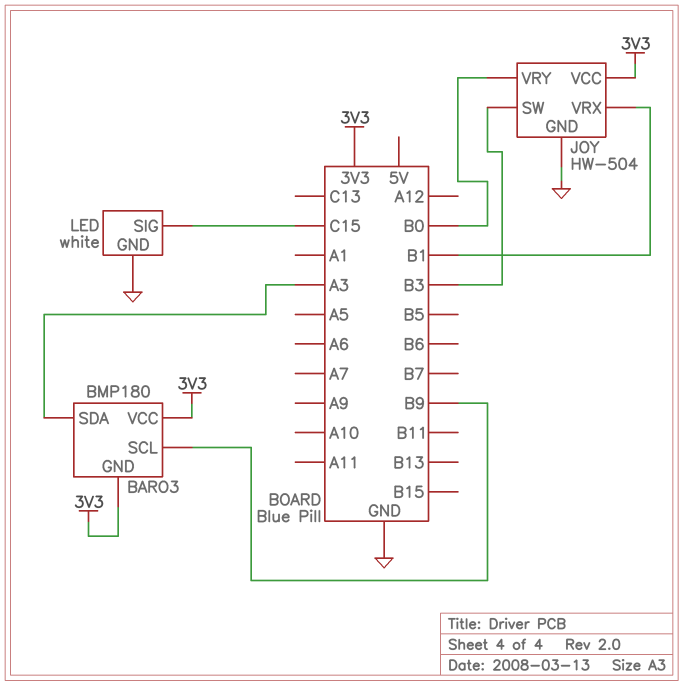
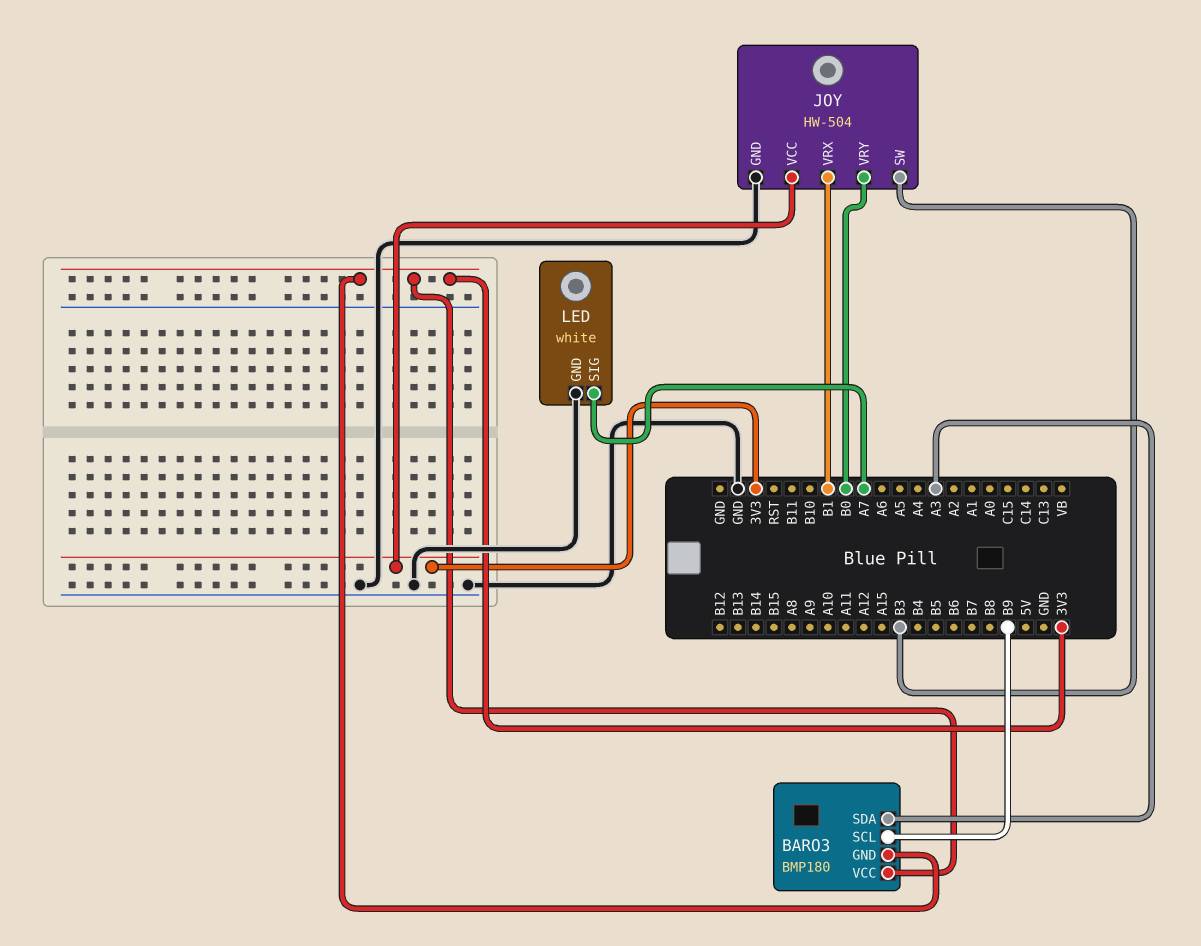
LED pin SIG: C15 -> A7

